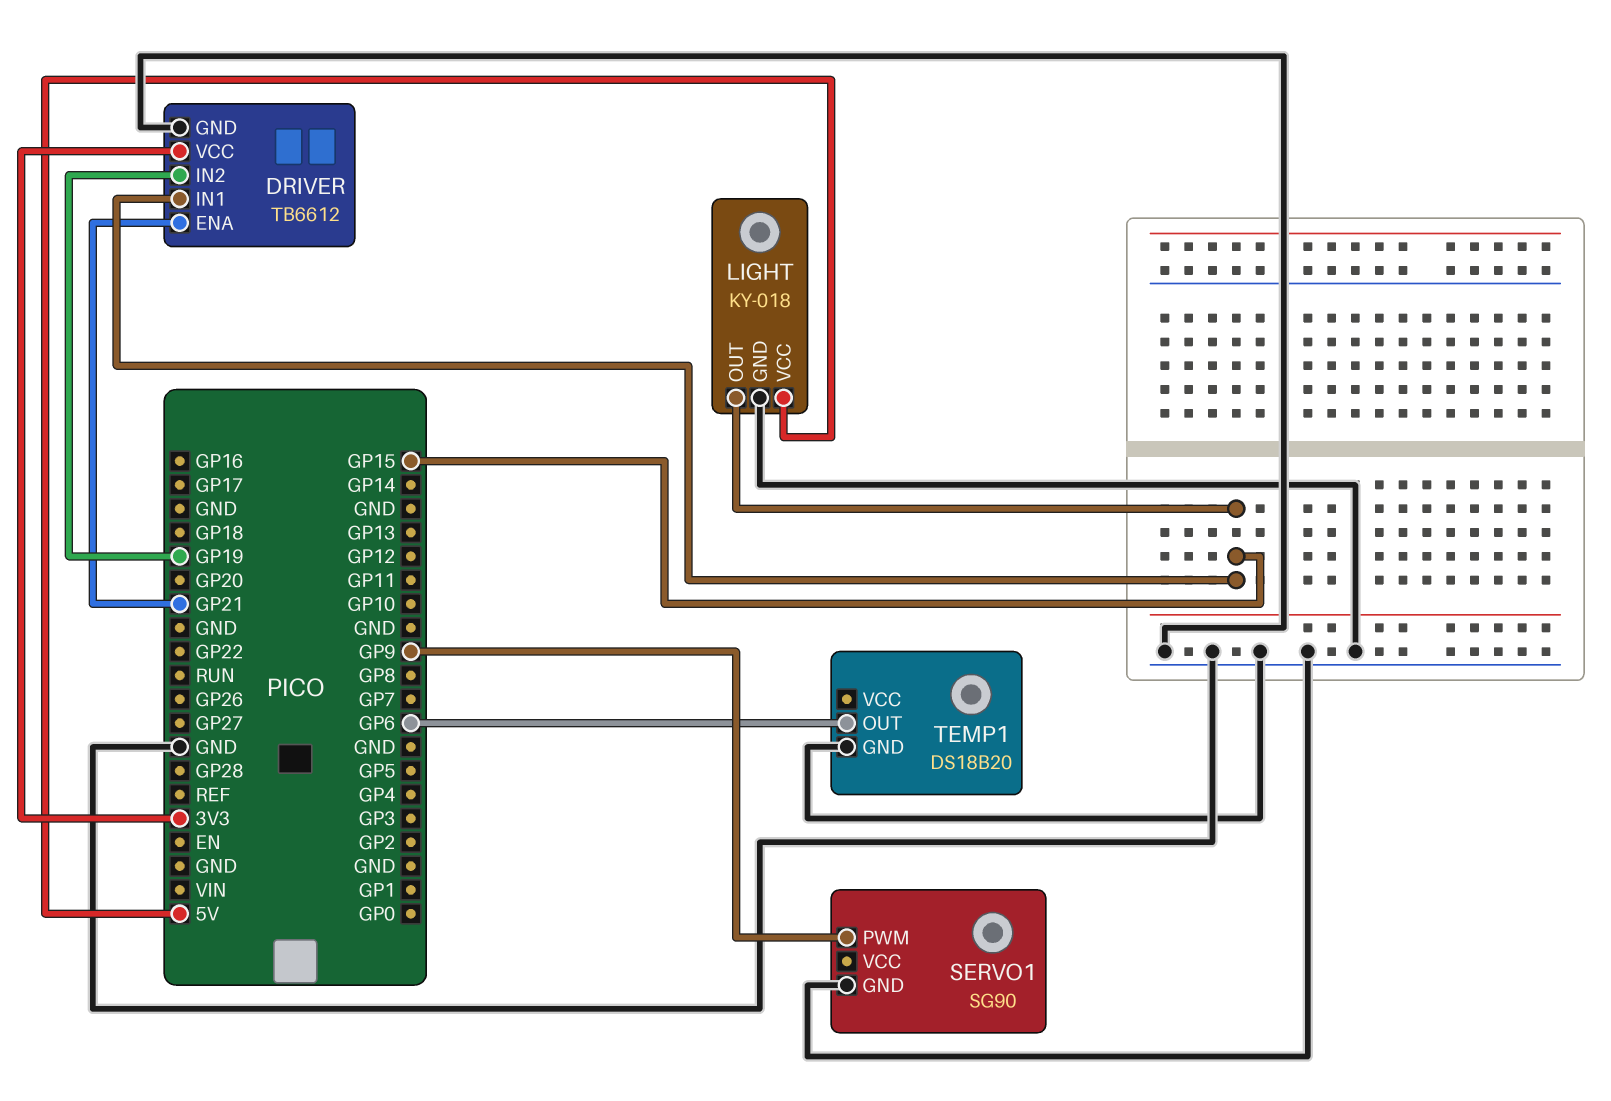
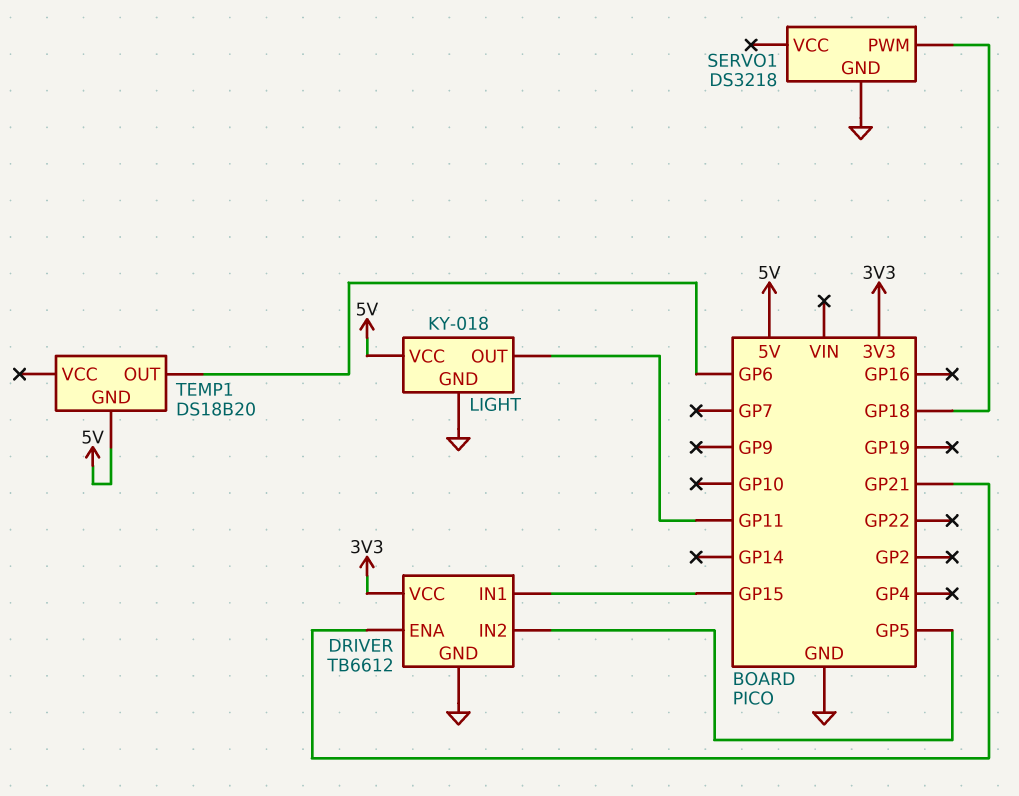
DRIVER pin IN2: GP19 -> GP5
LIGHT pin OUT: GP15 -> GP11
SERVO1: SG90 -> DS3218
SERVO1 pin PWM: GP9 -> GP18
TEMP1 pin GND: GND -> 5V

